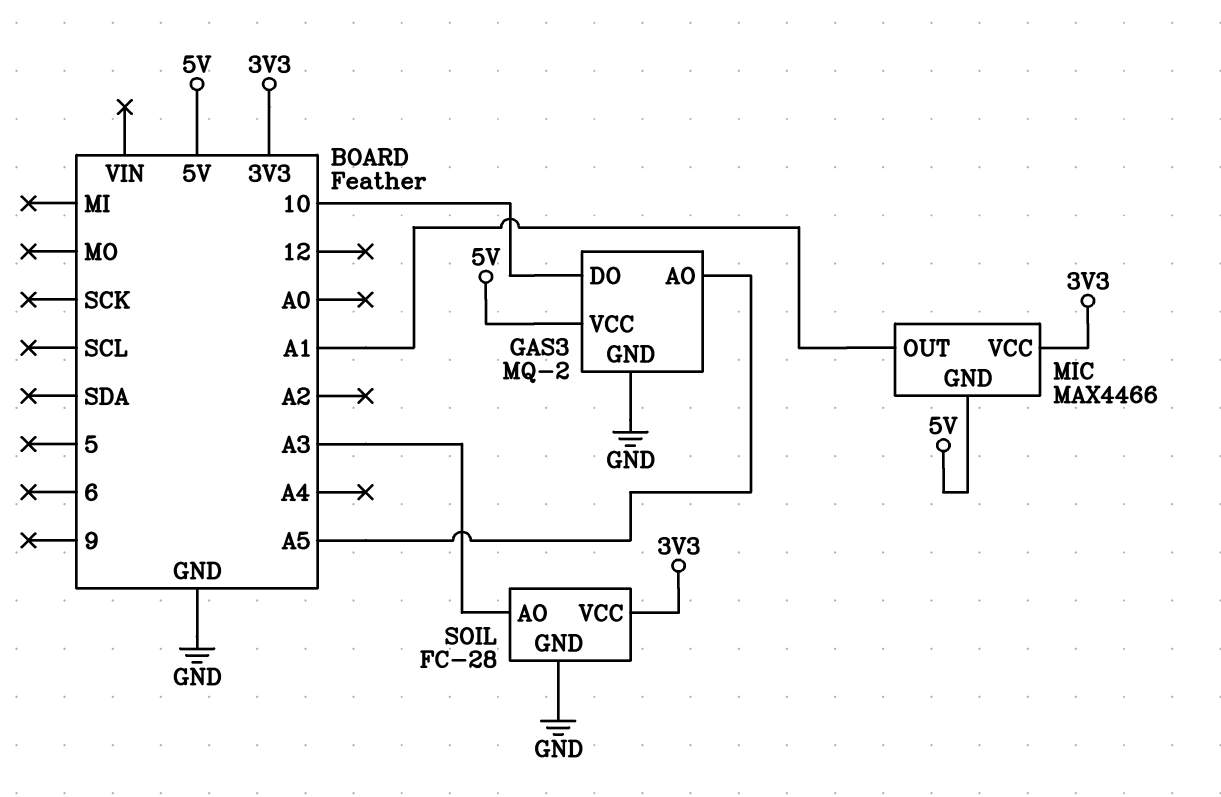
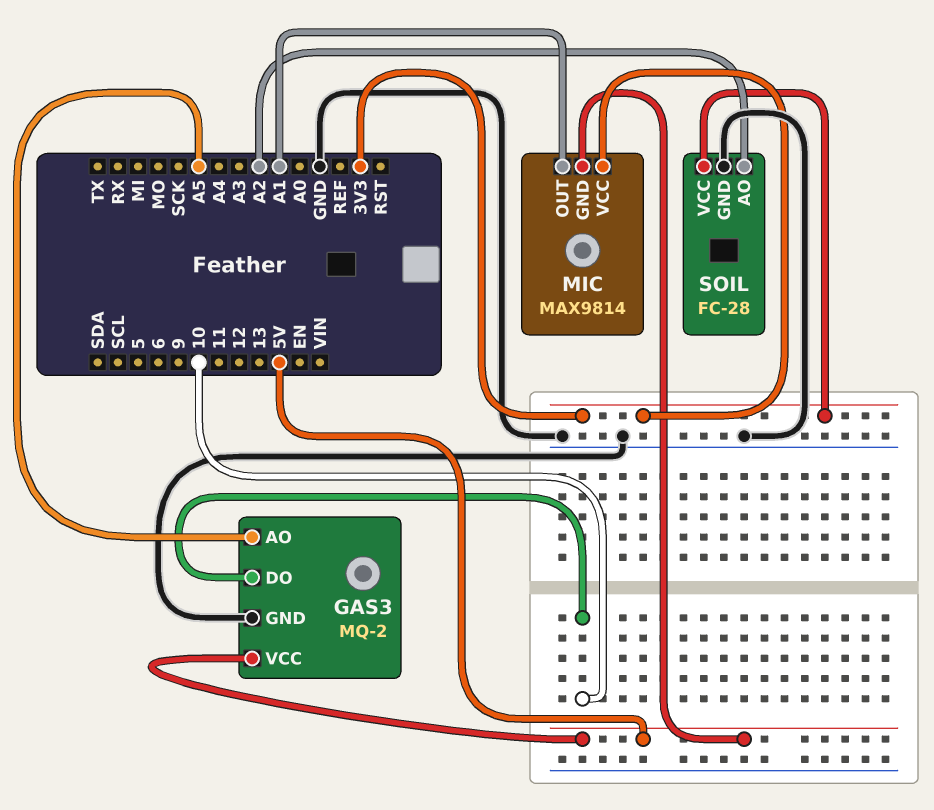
MIC: MAX4466 -> MAX9814
SOIL pin AO: A3 -> A2

